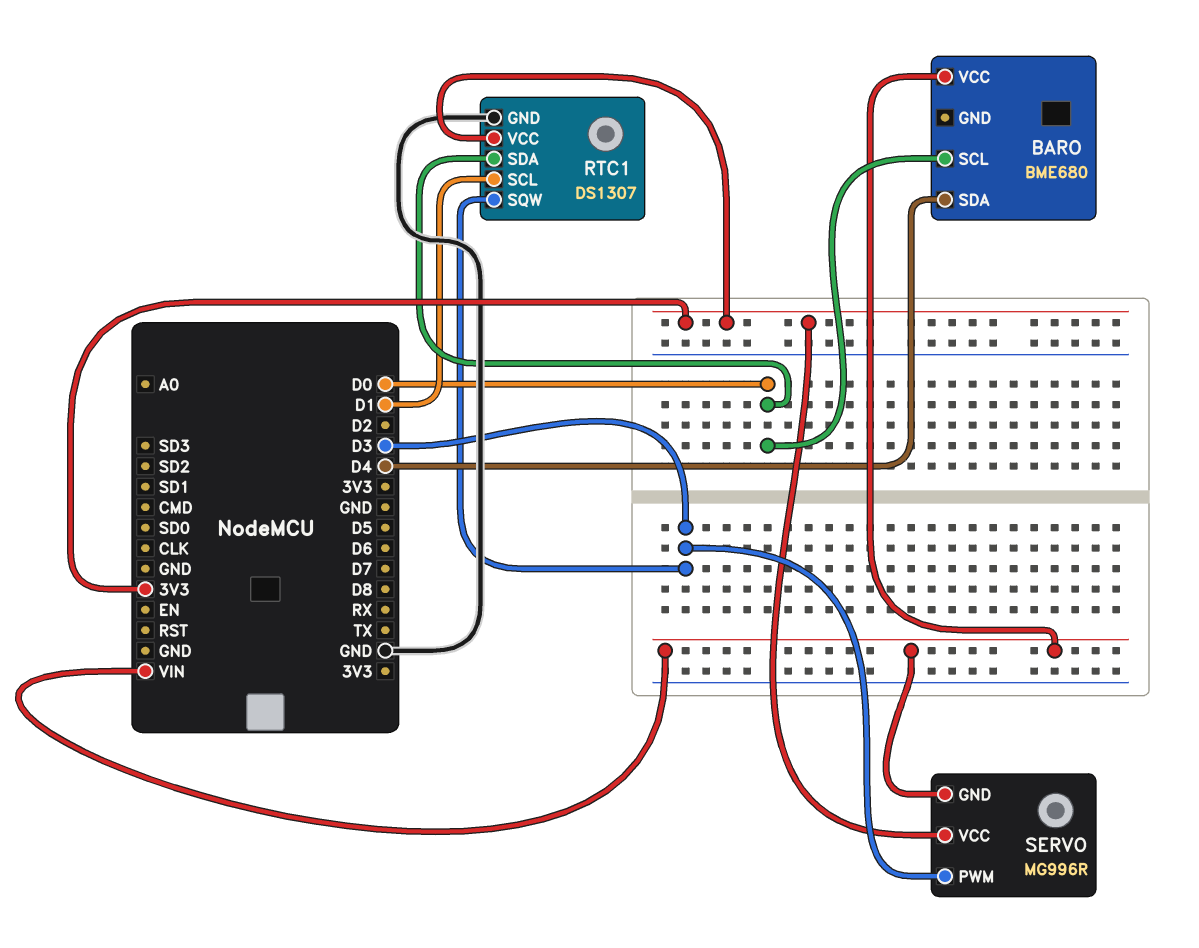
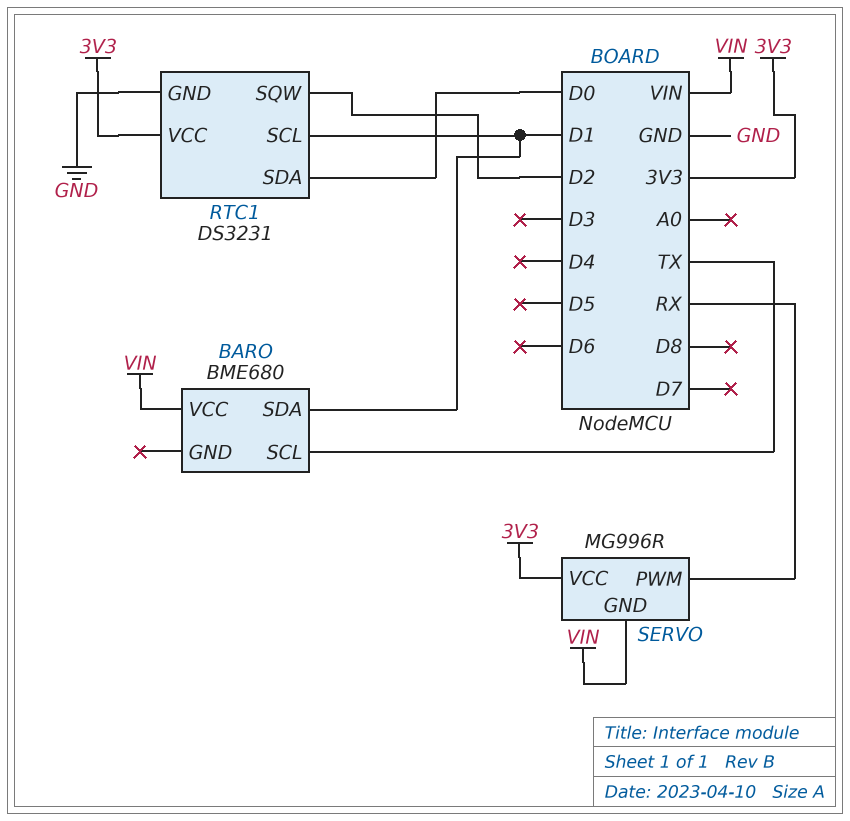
BARO pin SCL: D0 -> TX
BARO pin SDA: D4 -> D1
RTC1: DS1307 -> DS3231
RTC1 pin SQW: D3 -> D2
SERVO pin PWM: D3 -> RX

